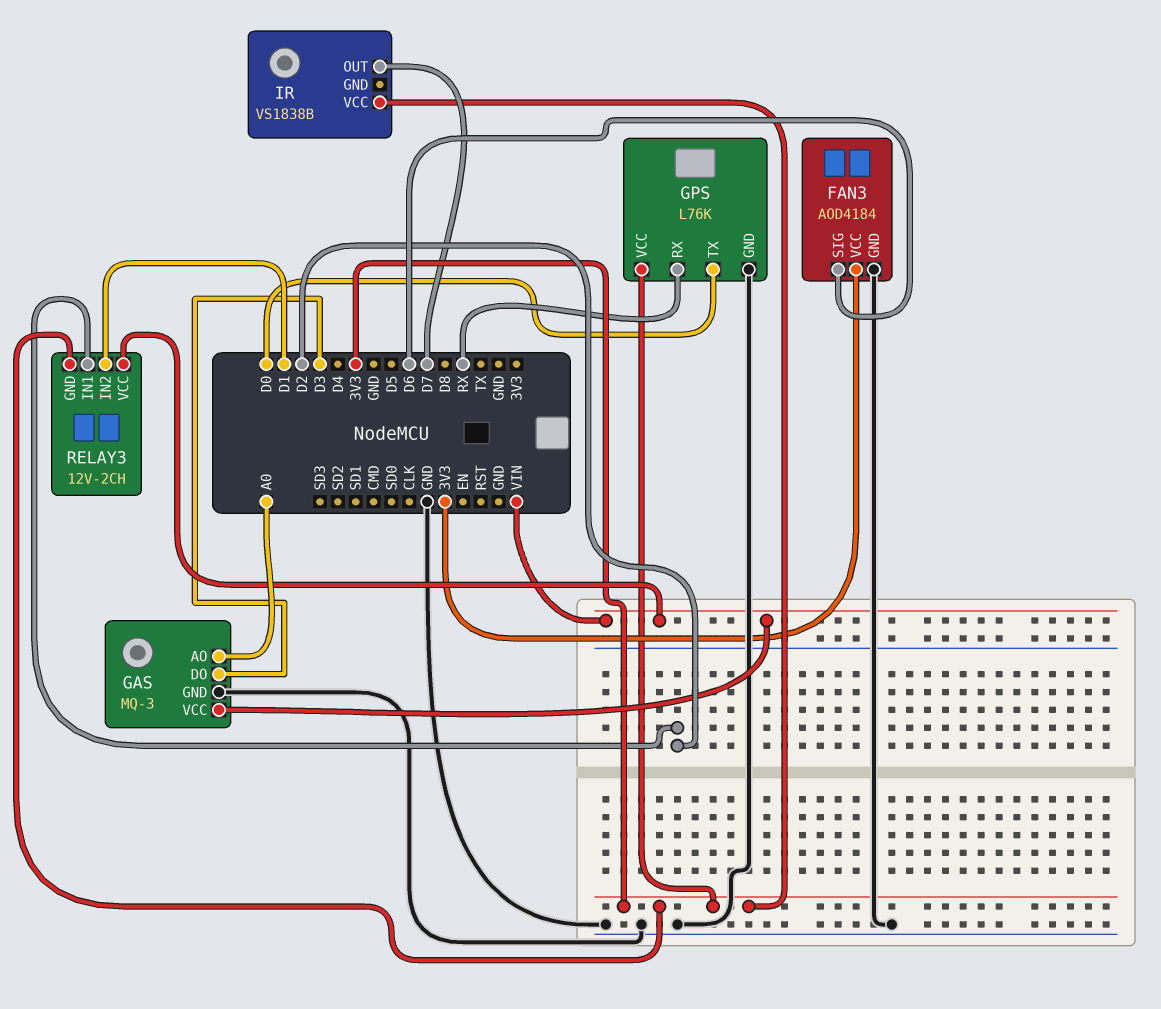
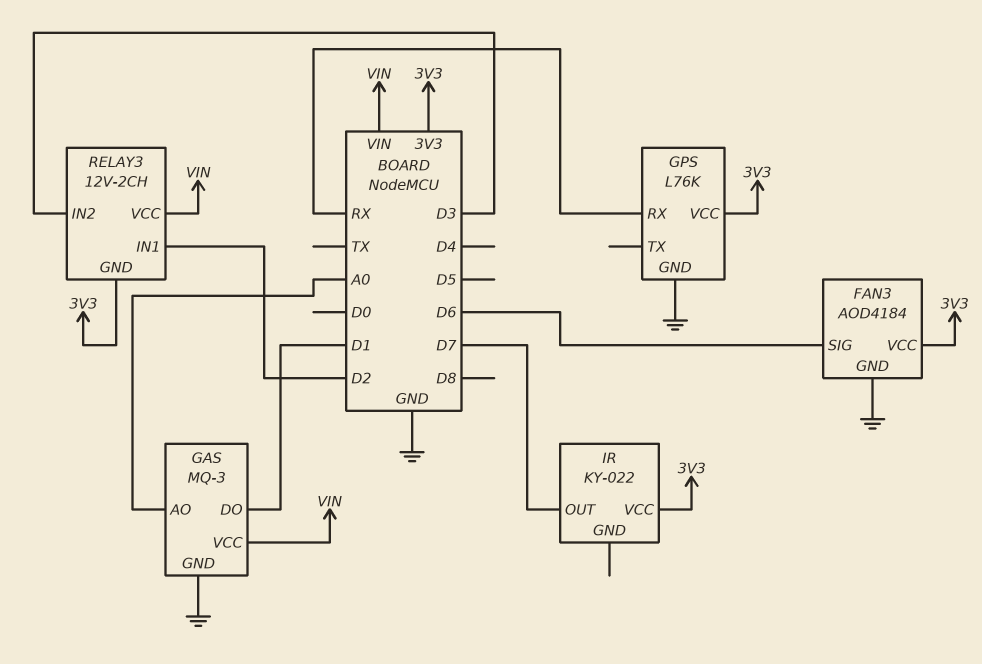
GAS pin DO: D3 -> D1
GPS pin TX: D0 -> none
IR: VS1838B -> KY-022
RELAY3 pin IN2: D1 -> D3

